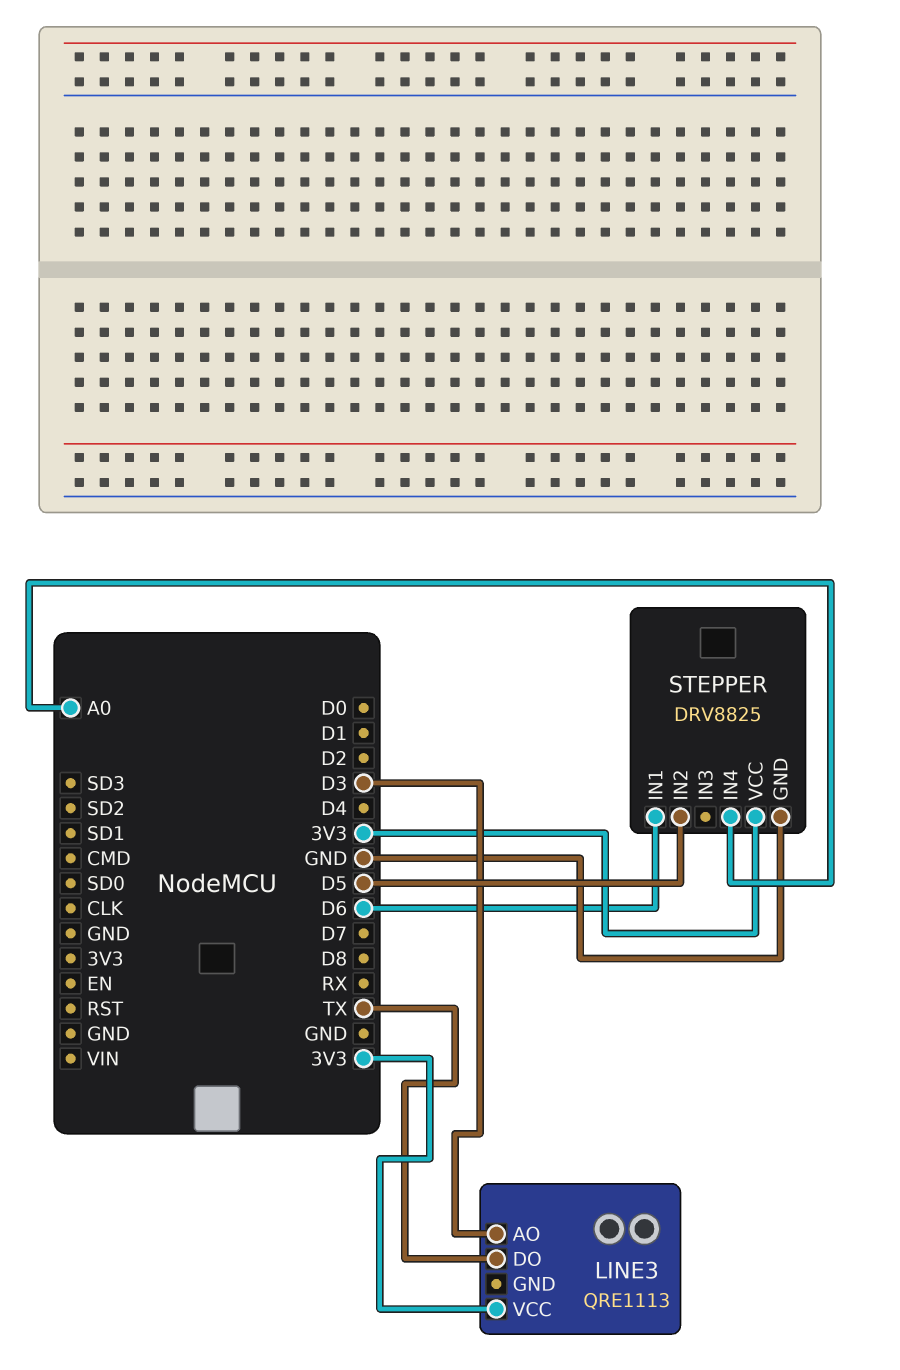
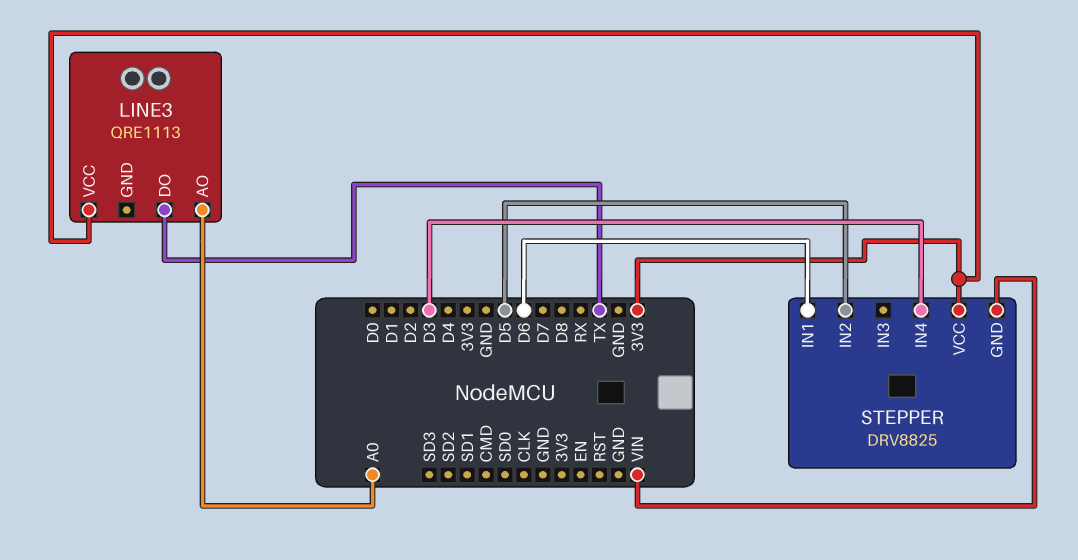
LINE3 pin AO: D3 -> A0
STEPPER pin GND: GND -> VIN
STEPPER pin IN4: A0 -> D3

